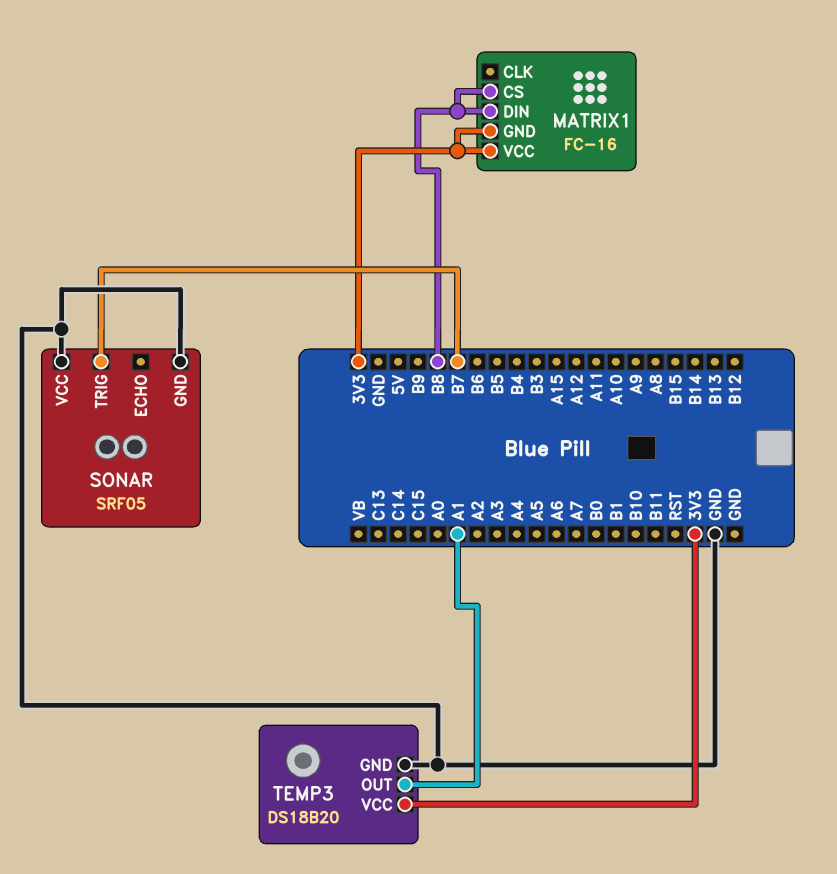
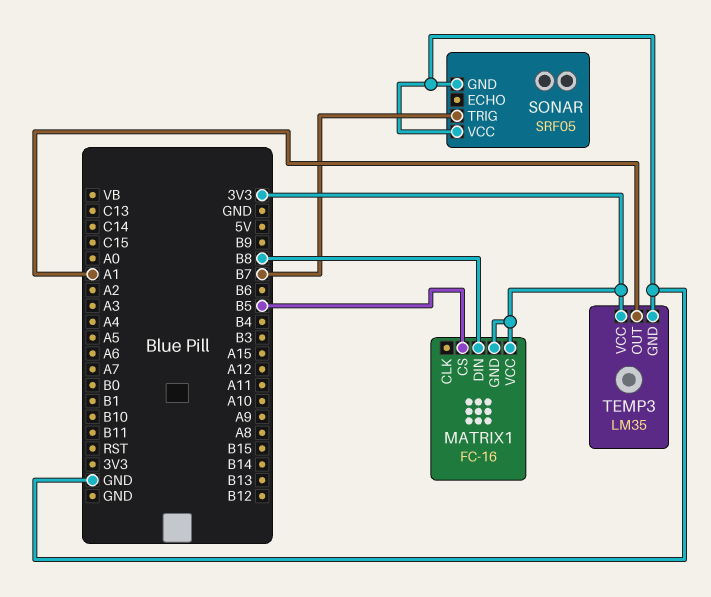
MATRIX1 pin CS: B8 -> B5
TEMP3: DS18B20 -> LM35

